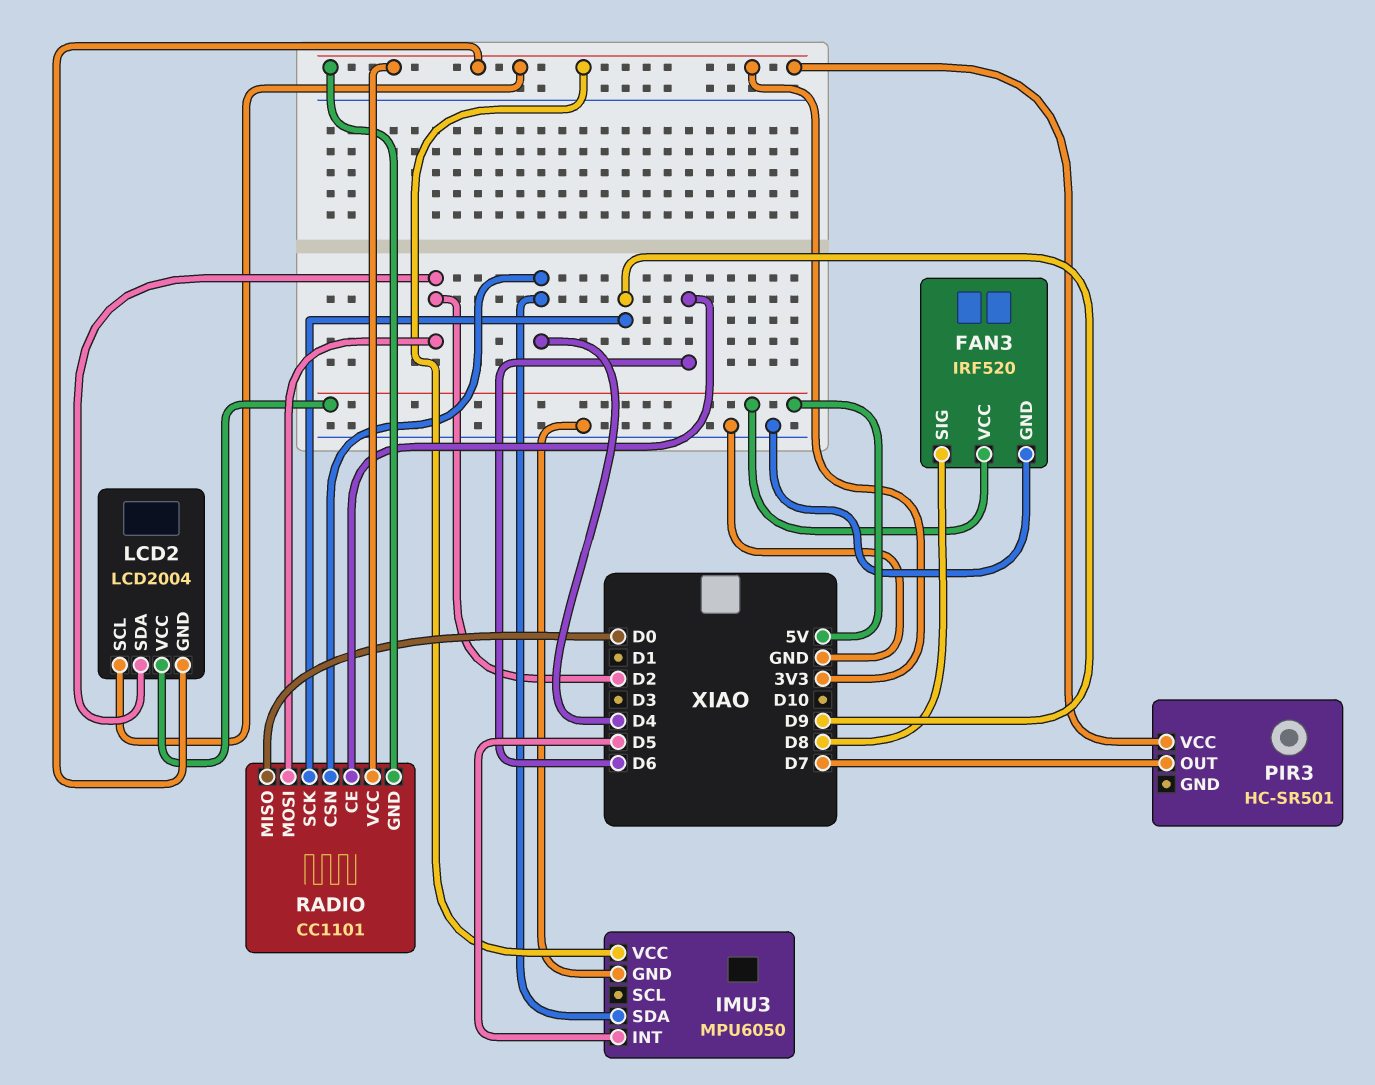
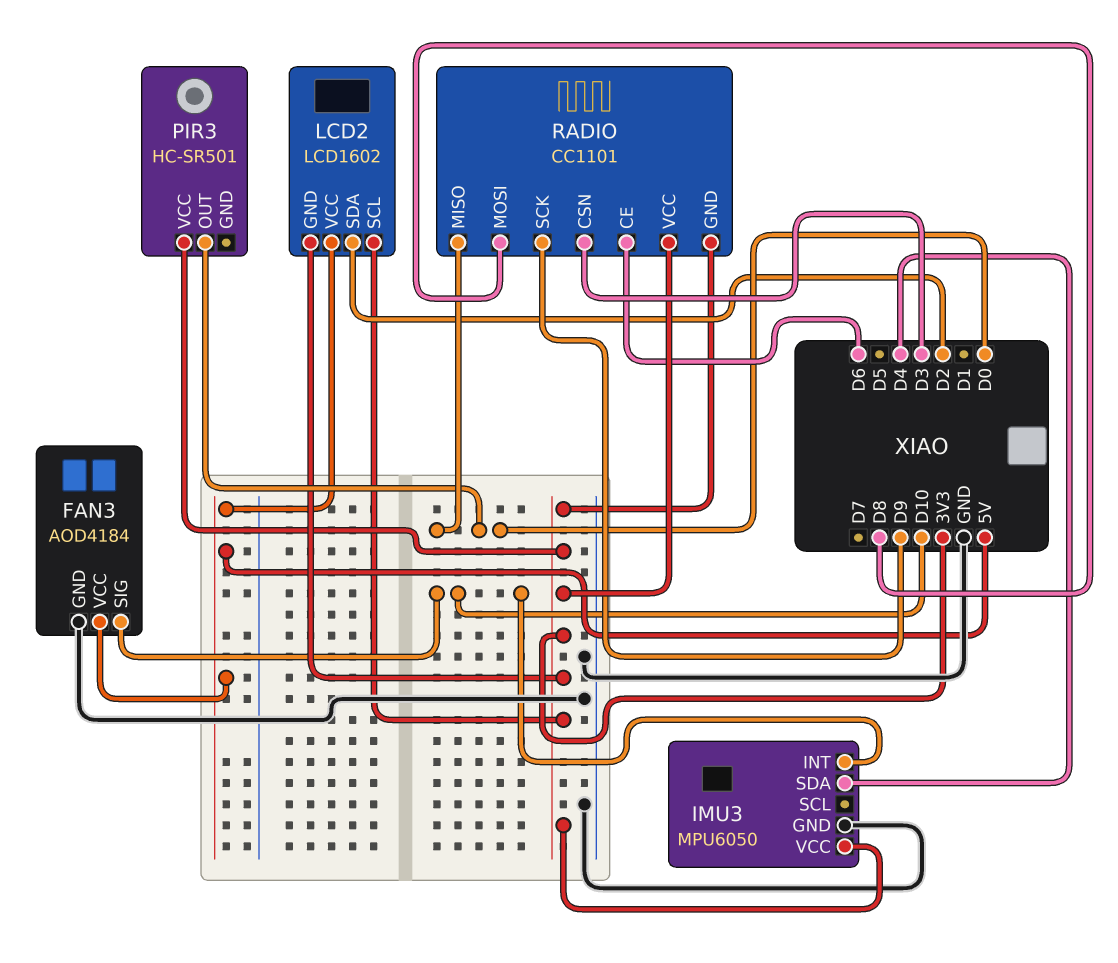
FAN3: IRF520 -> AOD4184
FAN3 pin SIG: D8 -> D10
IMU3 pin INT: D5 -> D10
LCD2: LCD2004 -> LCD1602
PIR3 pin OUT: D7 -> D0
RADIO pin CSN: D4 -> D3
RADIO pin MOSI: D2 -> D8

